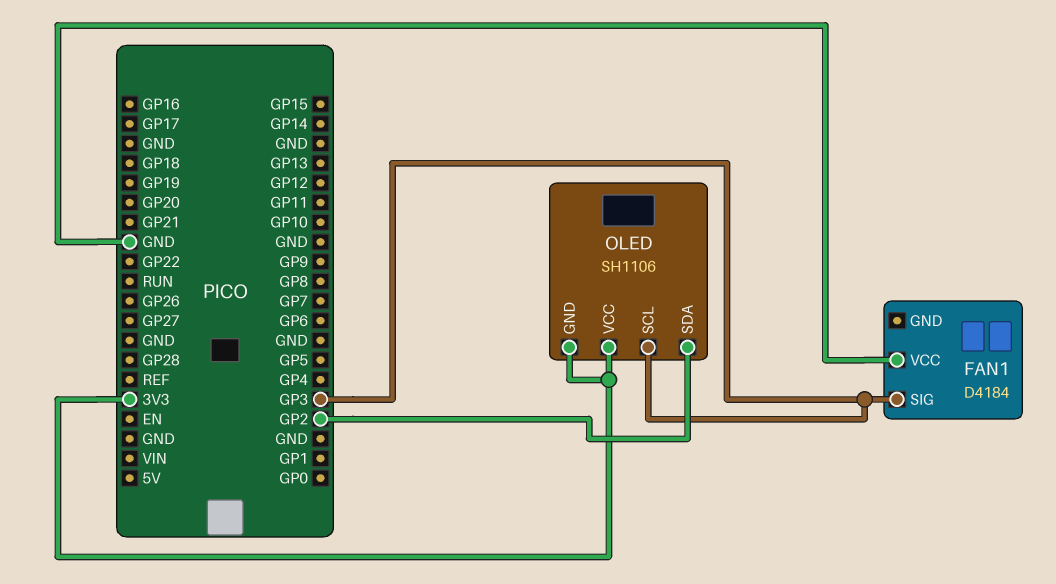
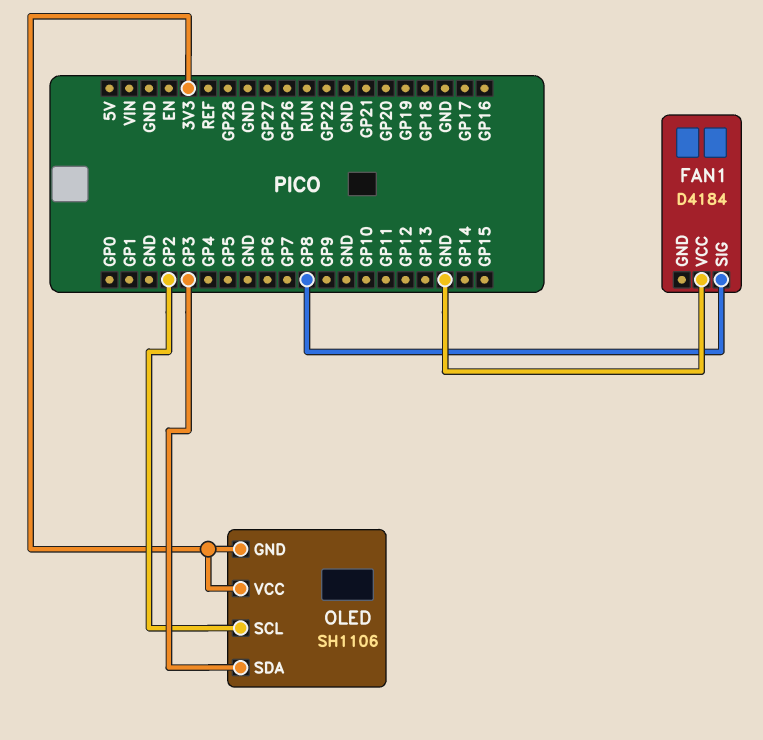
FAN1 pin SIG: GP3 -> GP8
OLED pin SCL: GP3 -> GP2
OLED pin SDA: GP2 -> GP3

